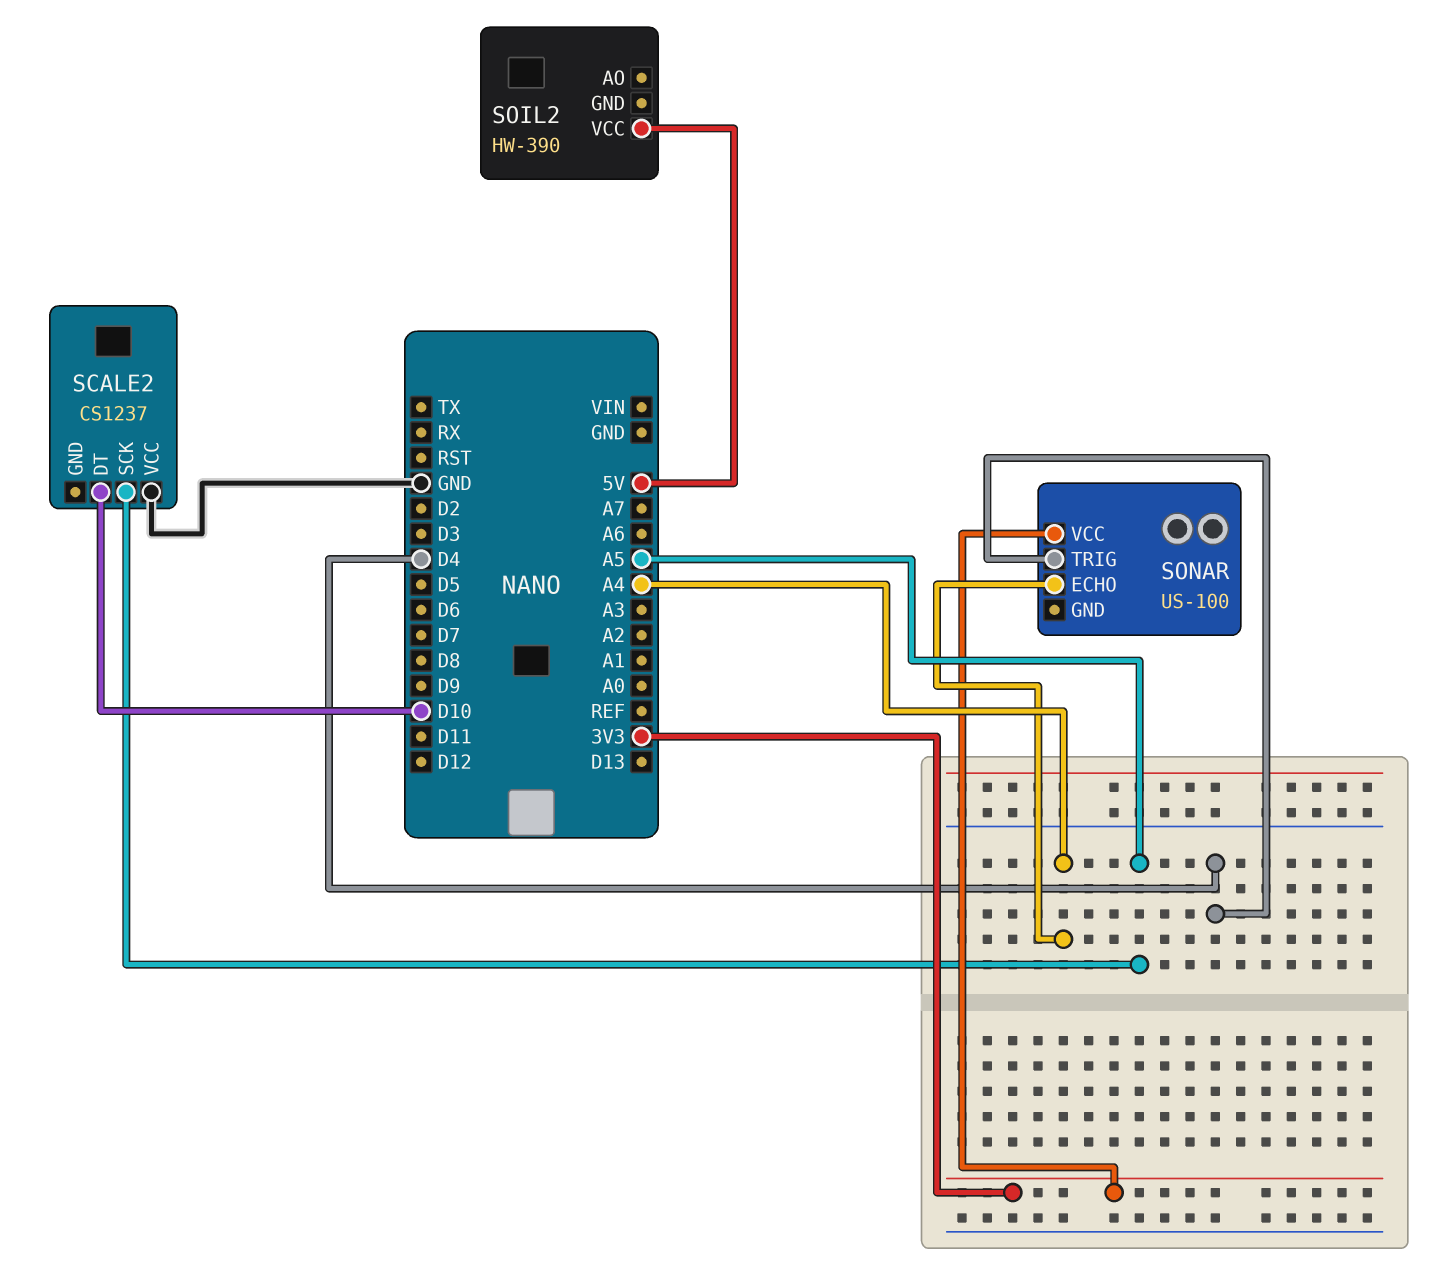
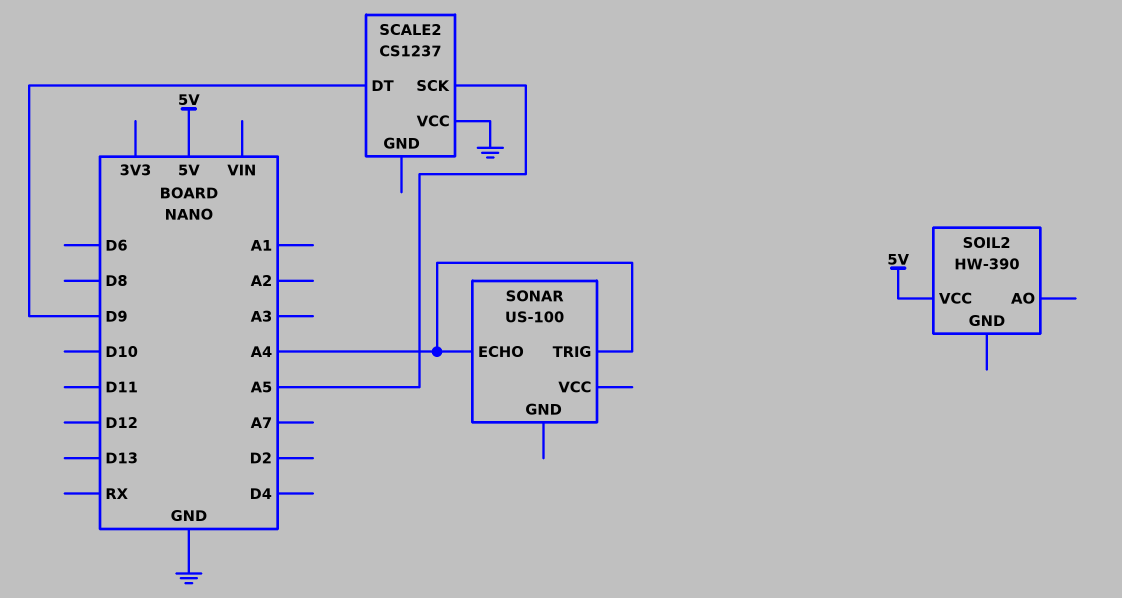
SCALE2 pin DT: D10 -> D9
SONAR pin TRIG: D4 -> A4
SONAR pin VCC: 3V3 -> none

